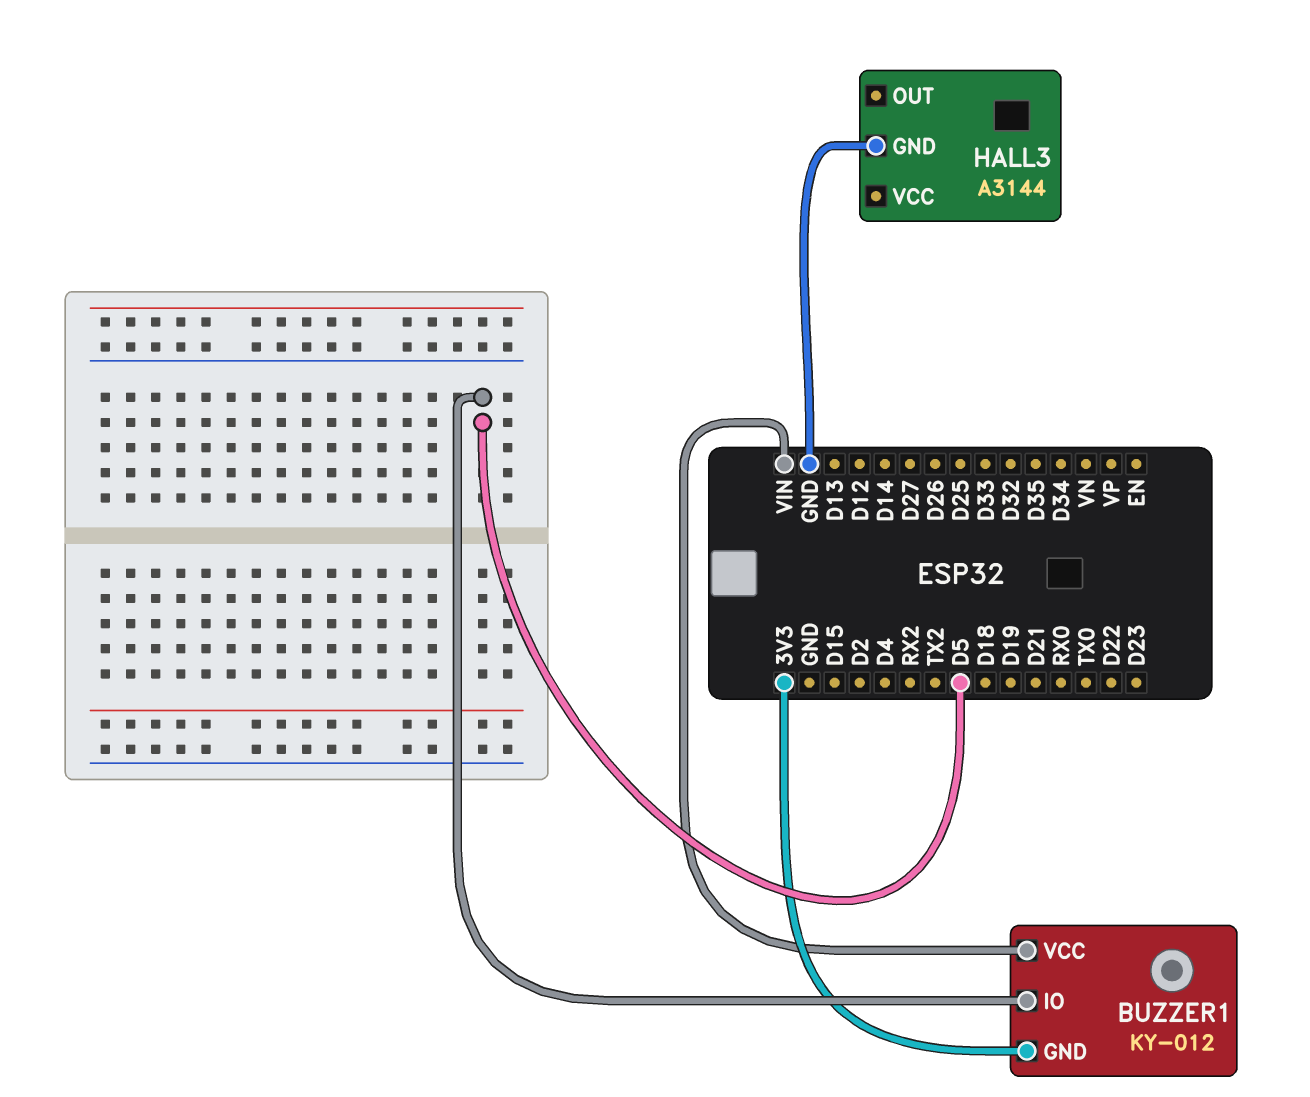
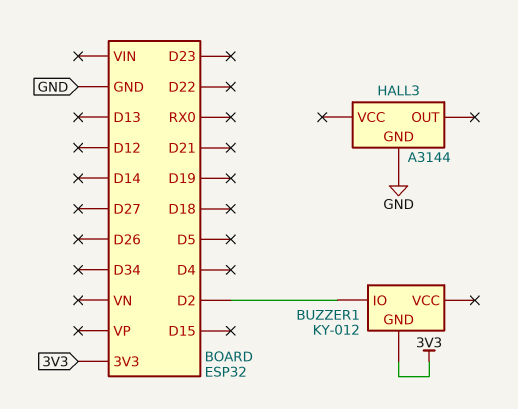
BUZZER1 pin IO: D5 -> D2
BUZZER1 pin VCC: VIN -> none

